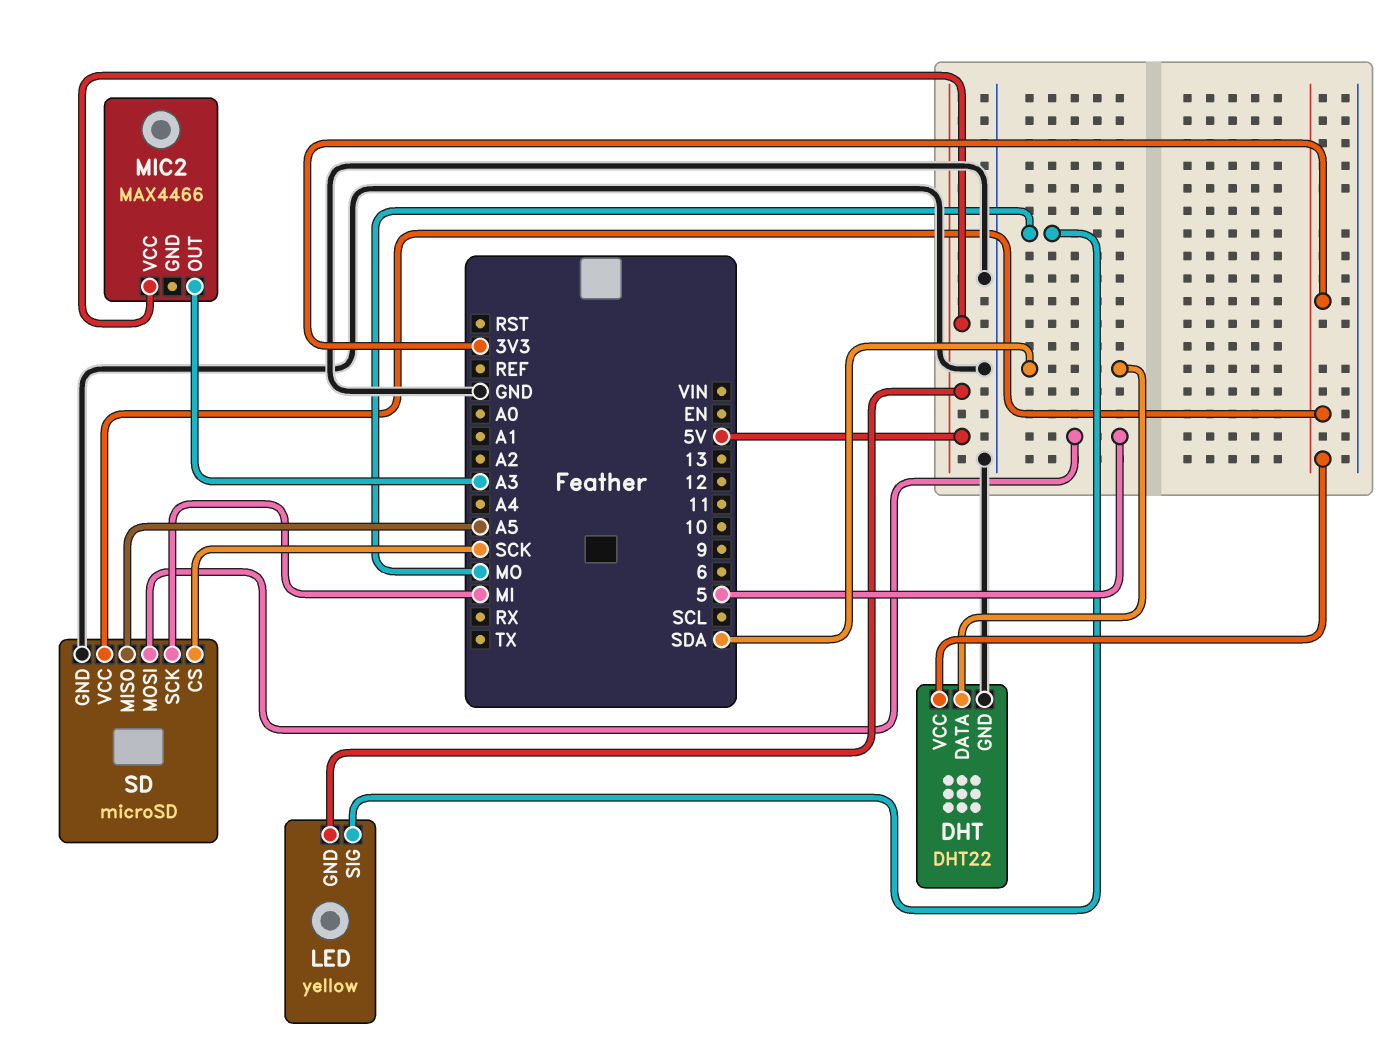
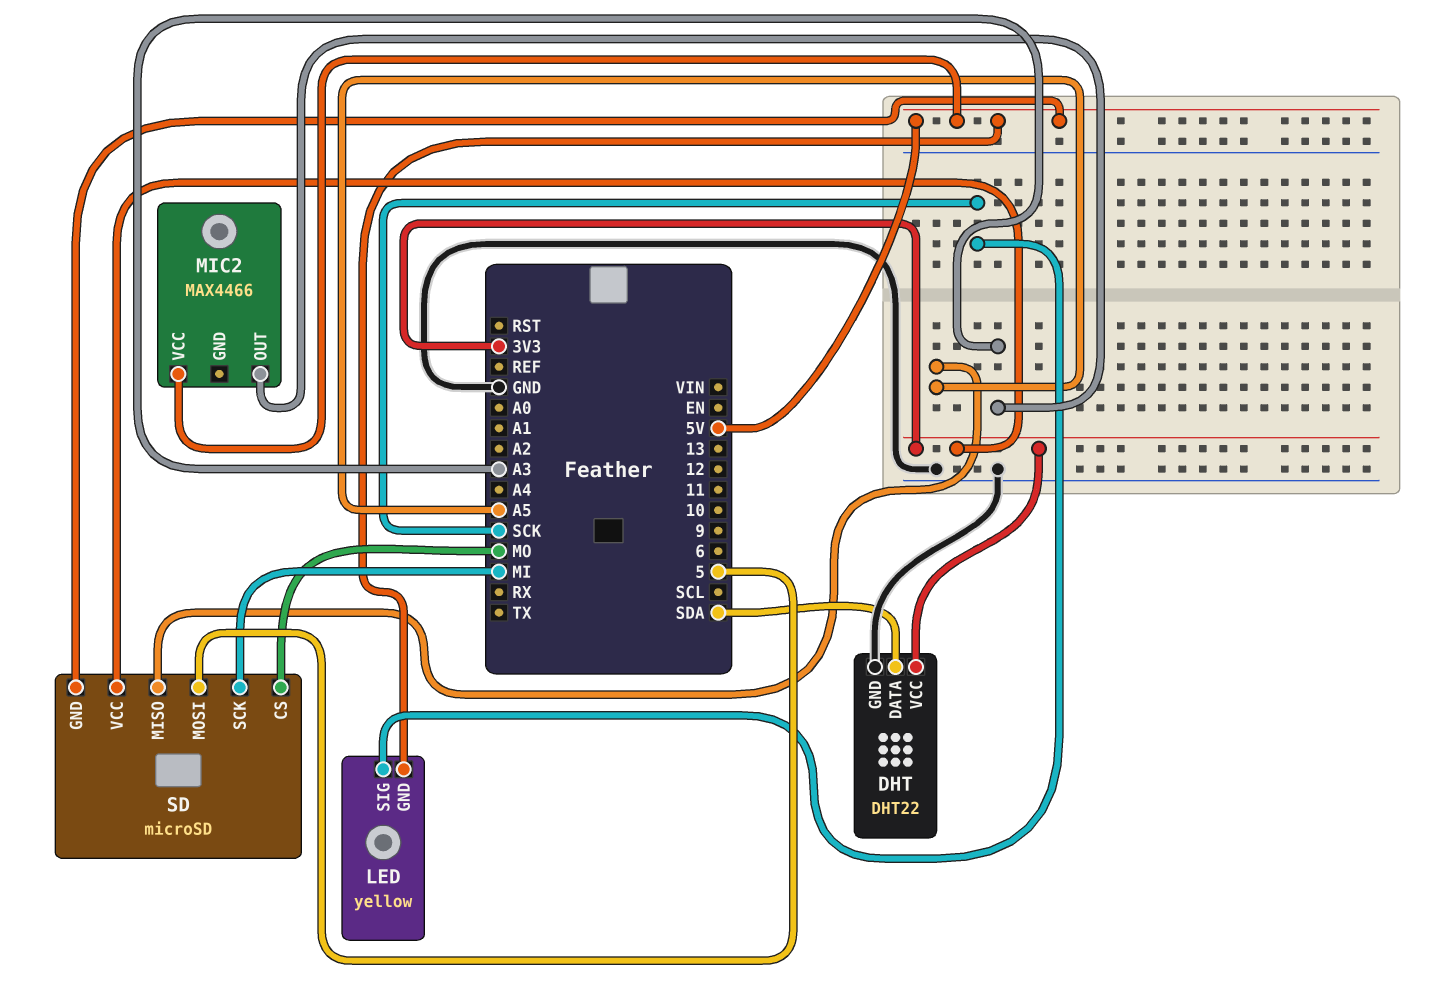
LED pin SIG: MO -> SCK
SD pin CS: SCK -> MO
SD pin GND: GND -> 5V

